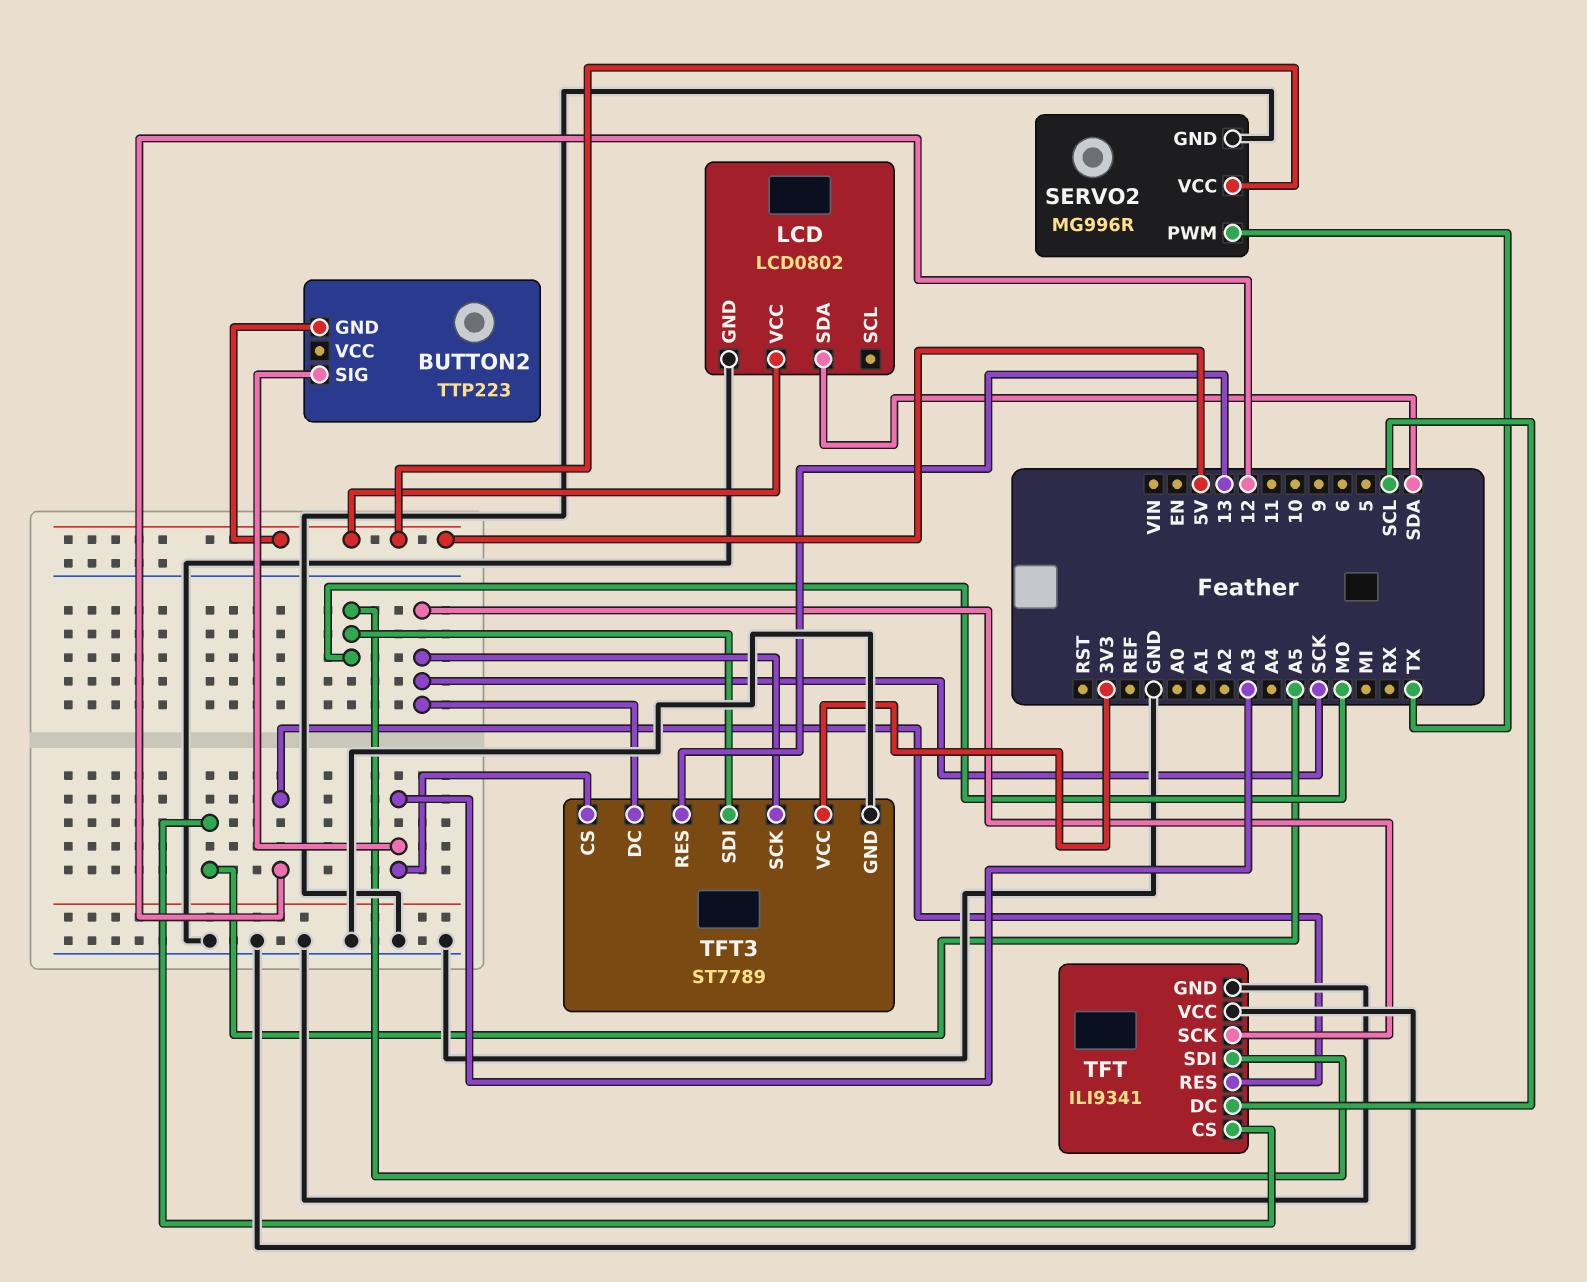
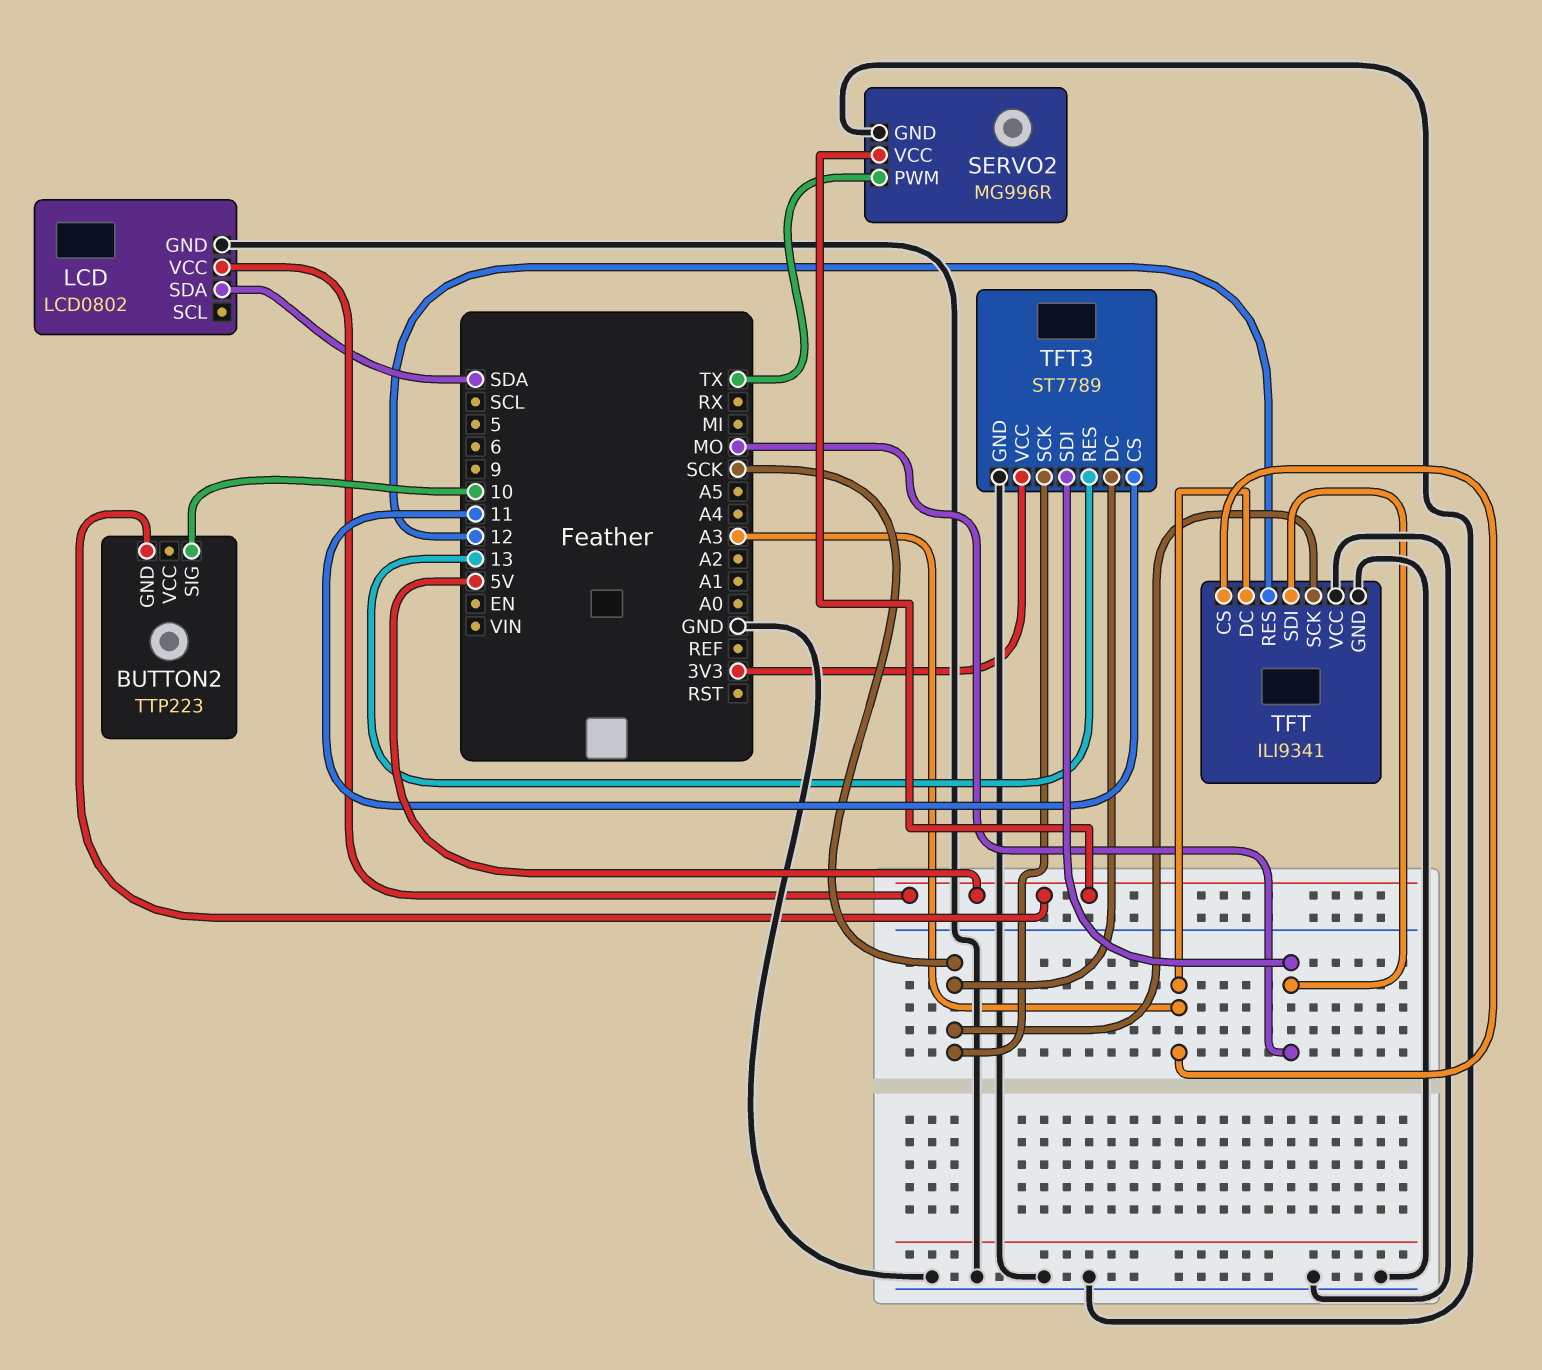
BUTTON2 pin SIG: A3 -> 10
TFT pin CS: A5 -> A3
TFT pin DC: SCL -> A3
TFT3 pin CS: A3 -> 11

